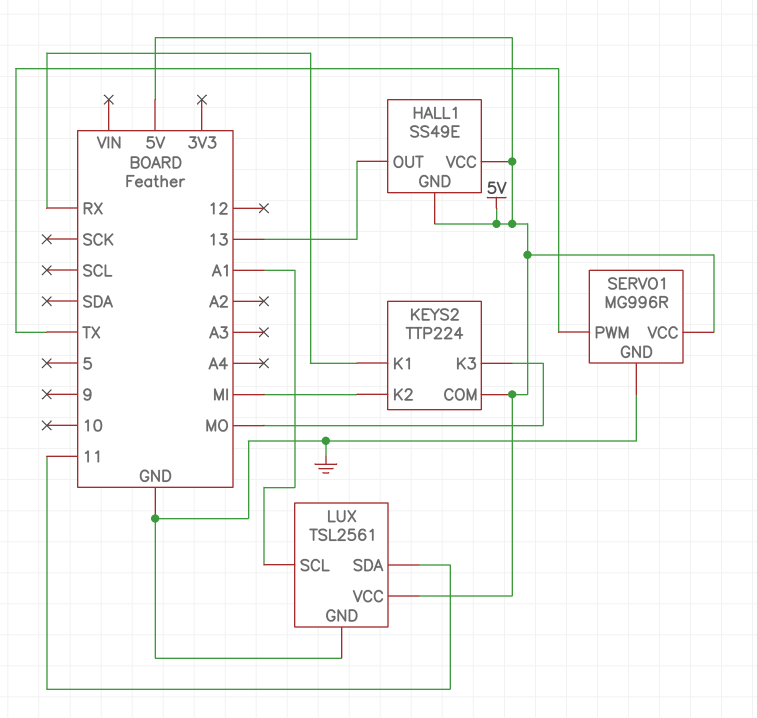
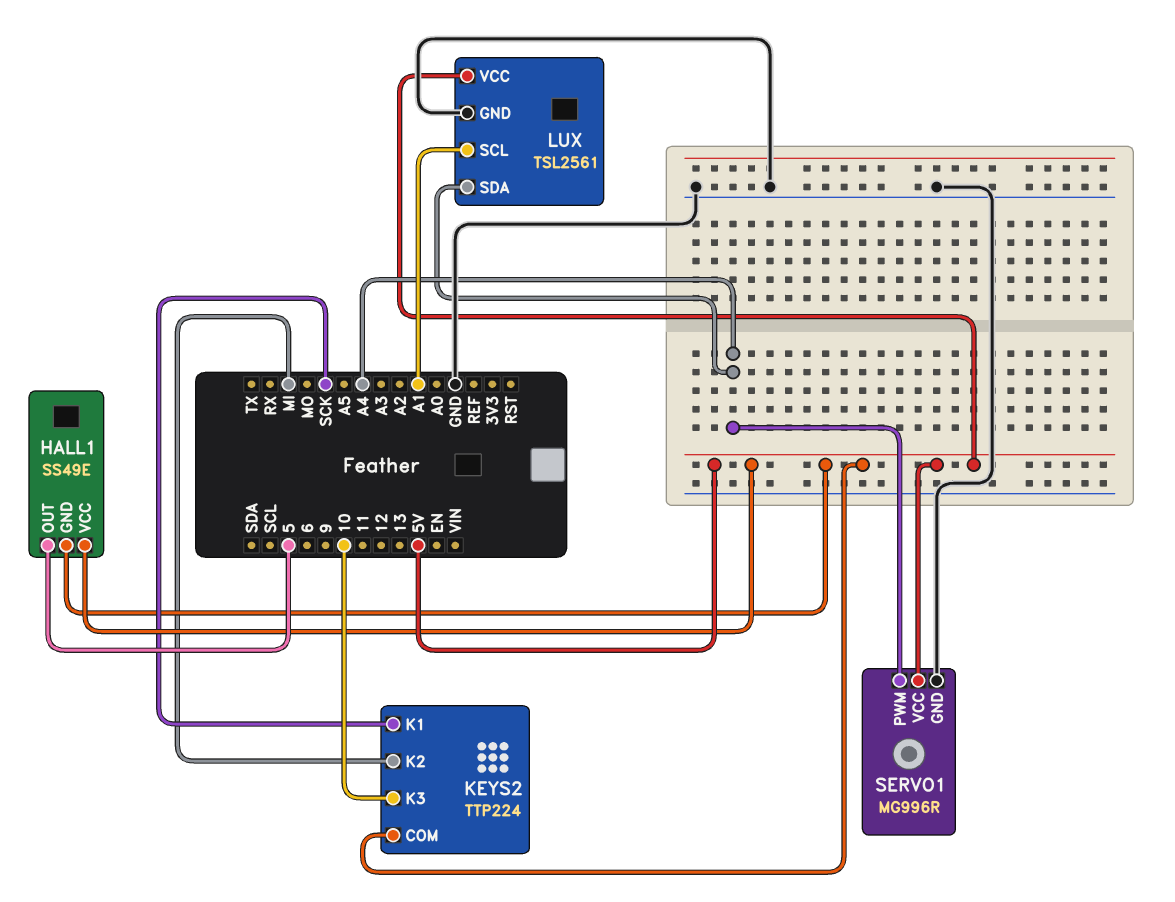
HALL1 pin OUT: 13 -> 5
KEYS2 pin K1: RX -> SCK
KEYS2 pin K3: MO -> 10
LUX pin SDA: 11 -> A4
SERVO1 pin PWM: TX -> A4

